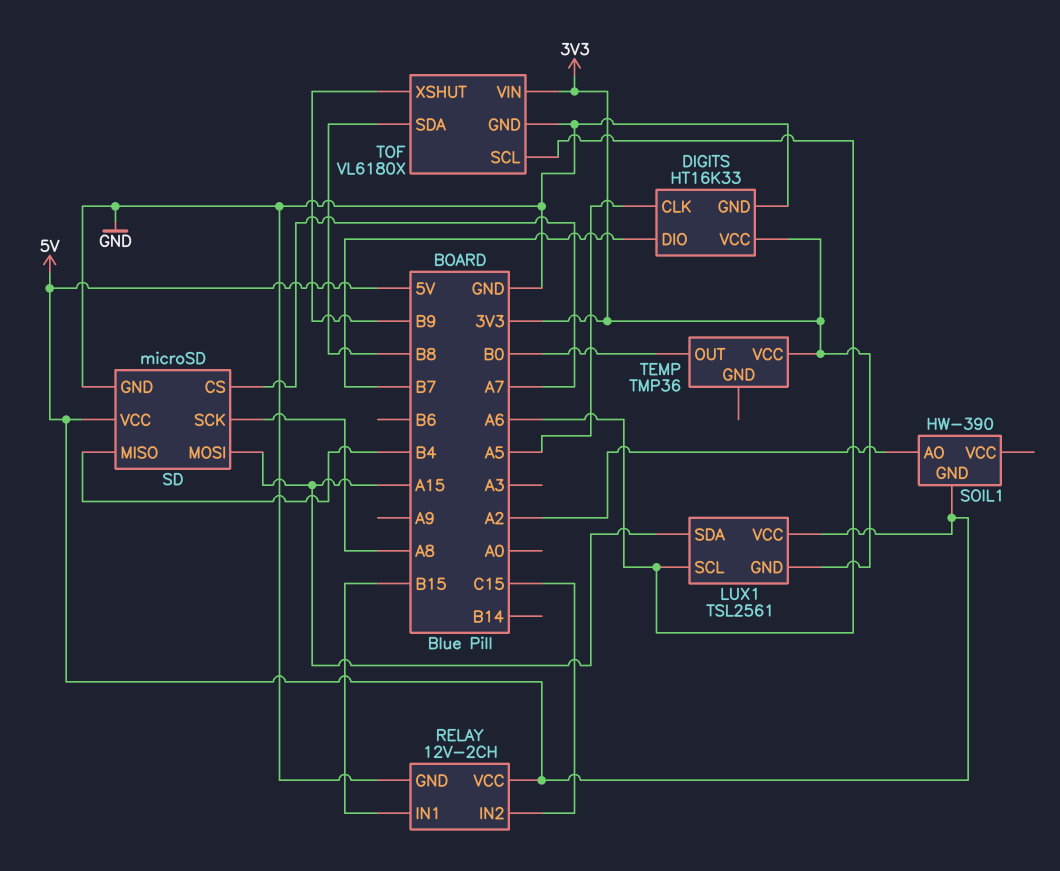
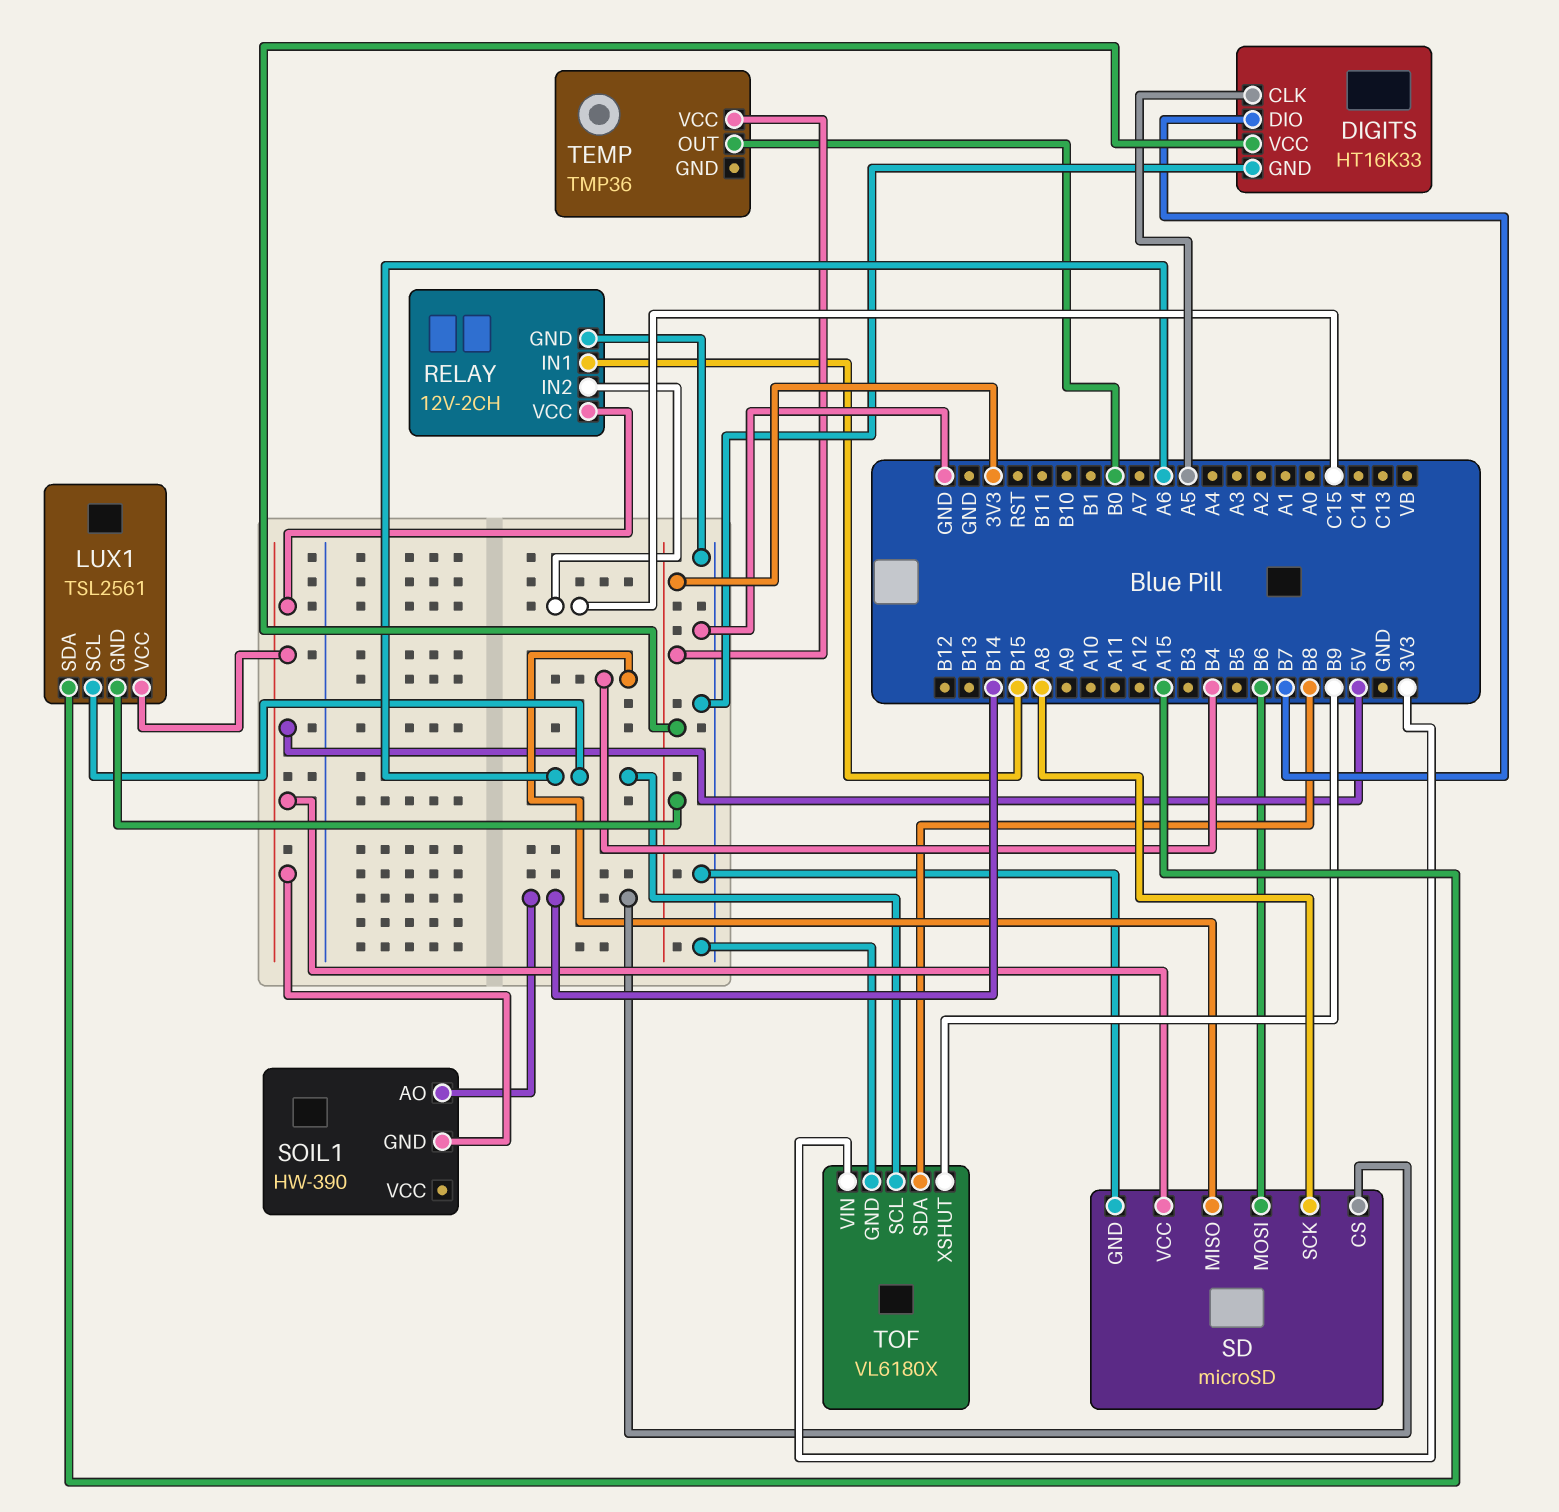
SD pin CS: A7 -> B14
SD pin MOSI: A15 -> B6
SOIL1 pin AO: A2 -> B14

